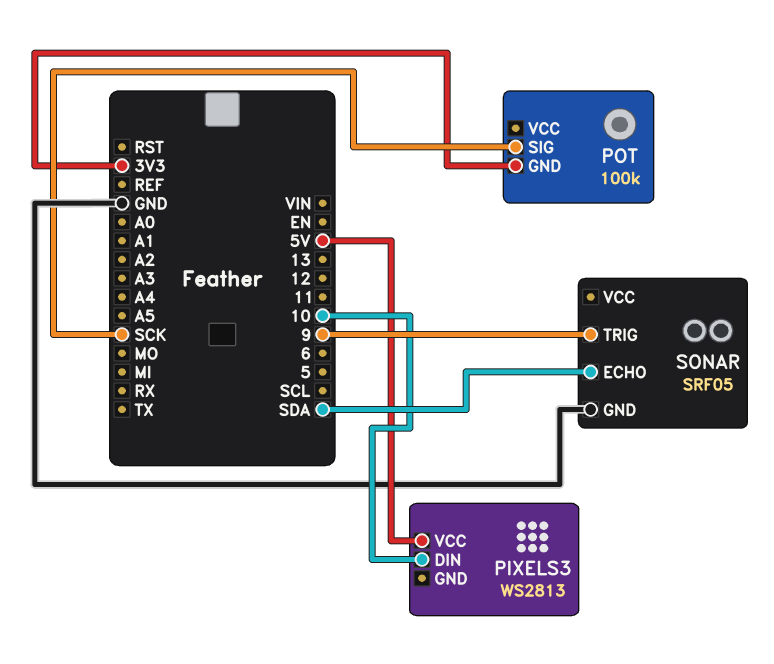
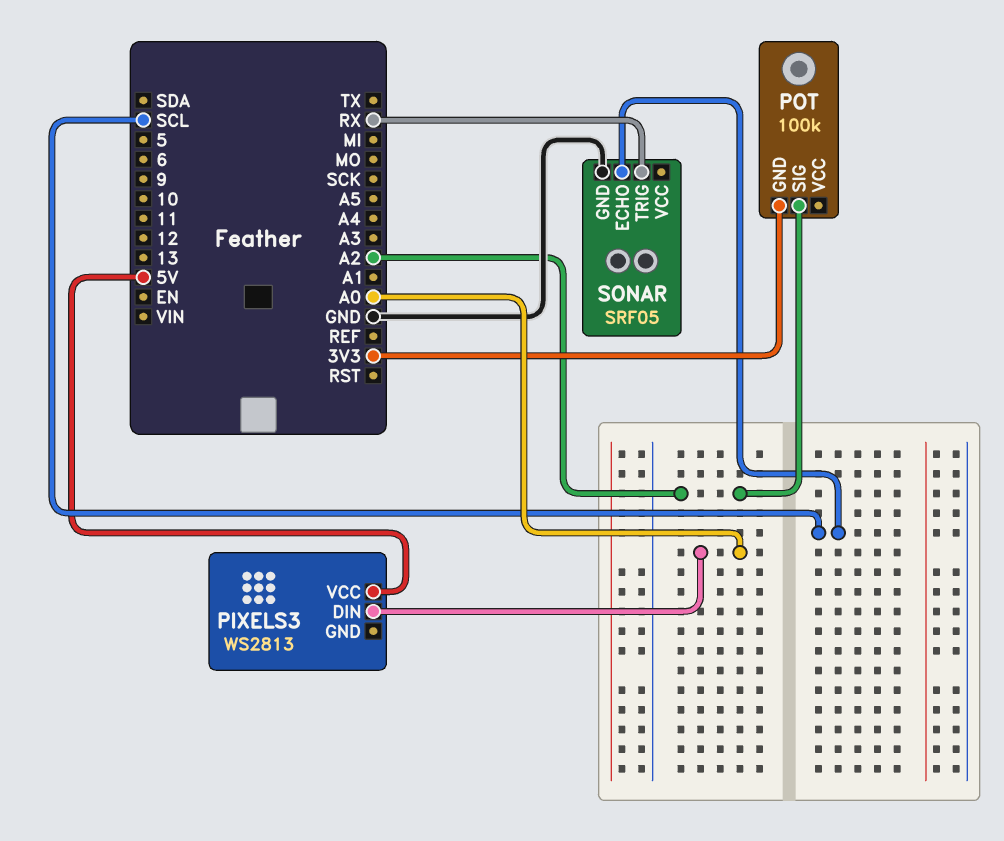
PIXELS3 pin DIN: 10 -> A0
POT pin SIG: SCK -> A2
SONAR pin ECHO: SDA -> SCL
SONAR pin TRIG: 9 -> RX

